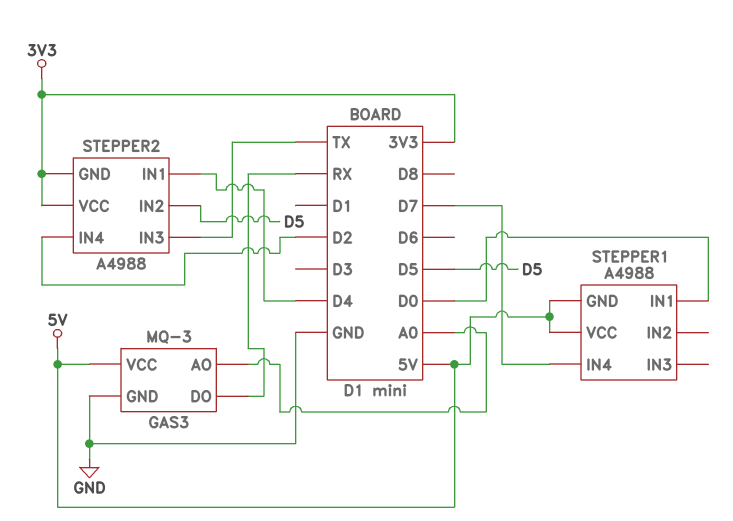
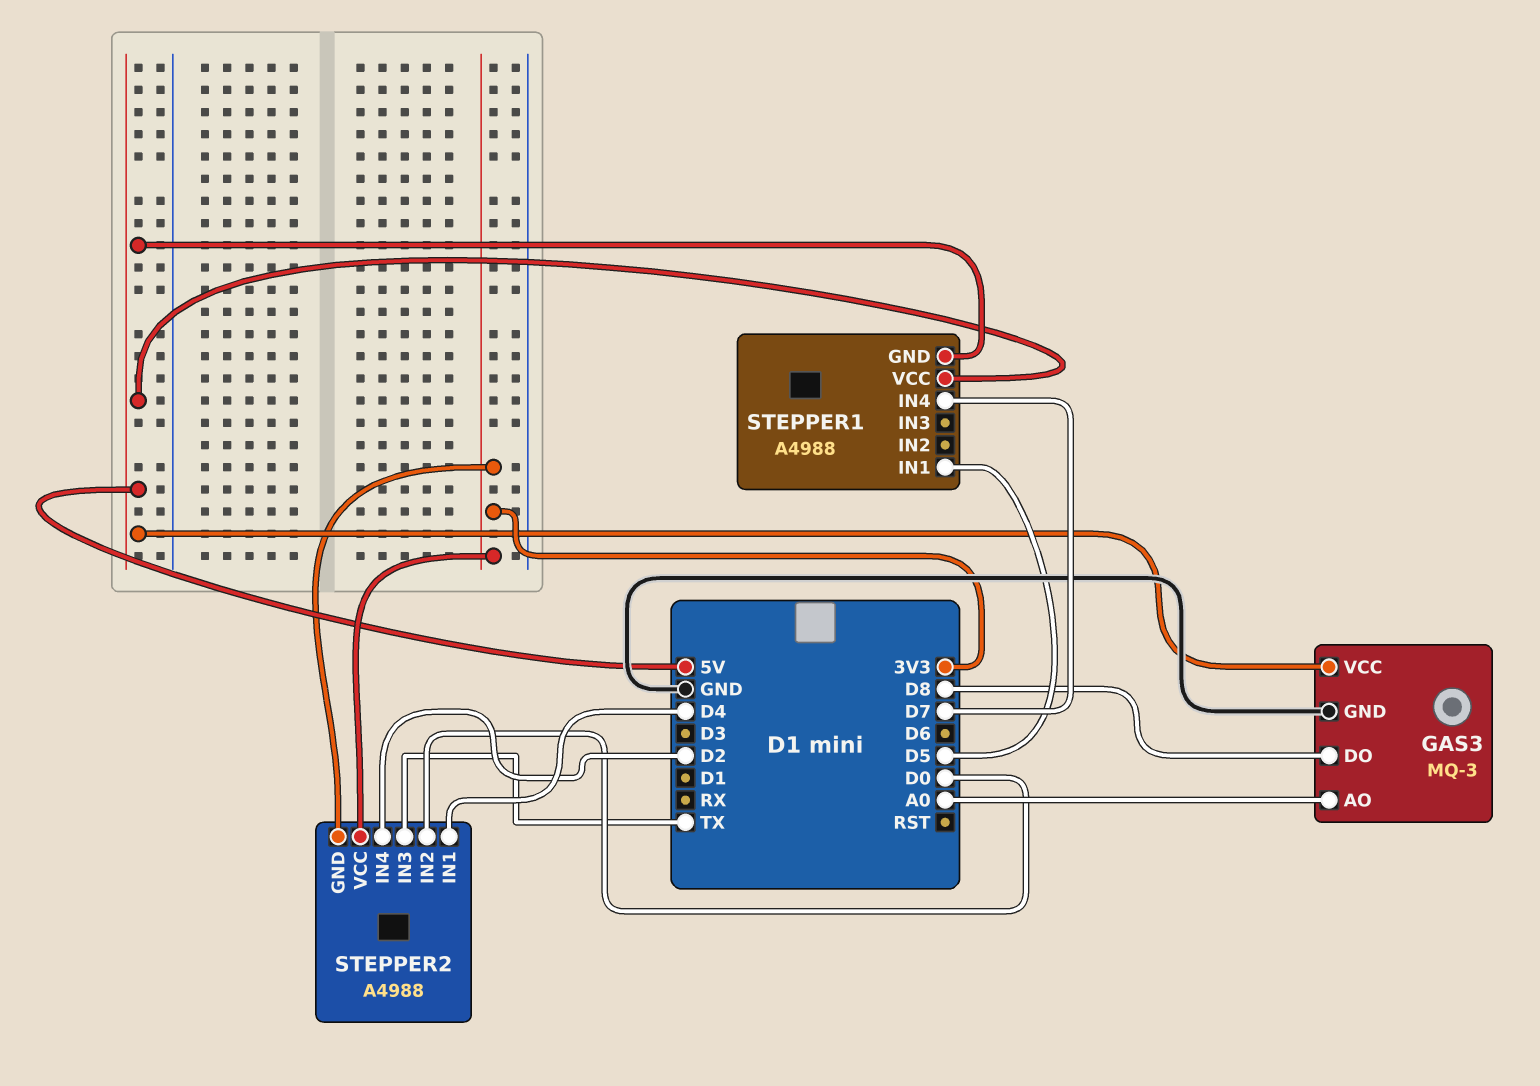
GAS3 pin DO: RX -> D8
STEPPER1 pin IN1: D0 -> D5
STEPPER2 pin IN2: D5 -> D0

